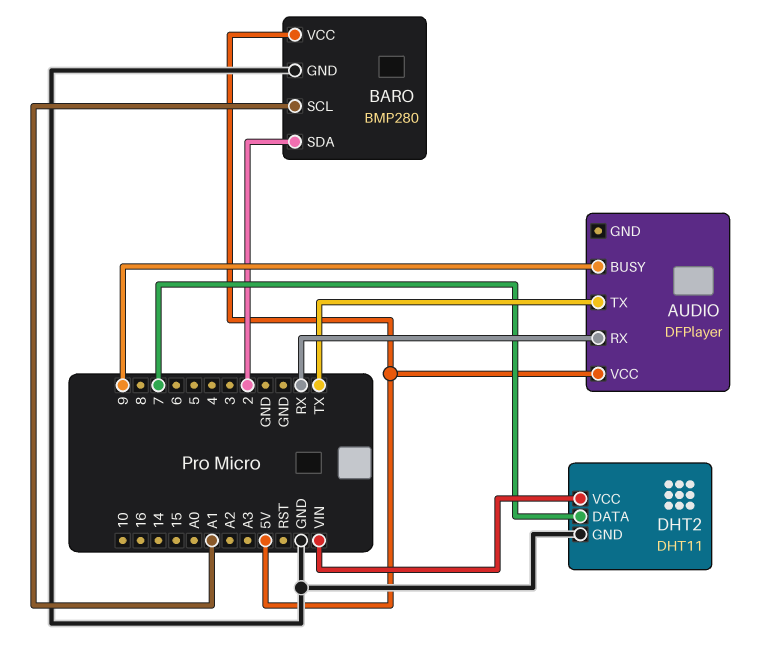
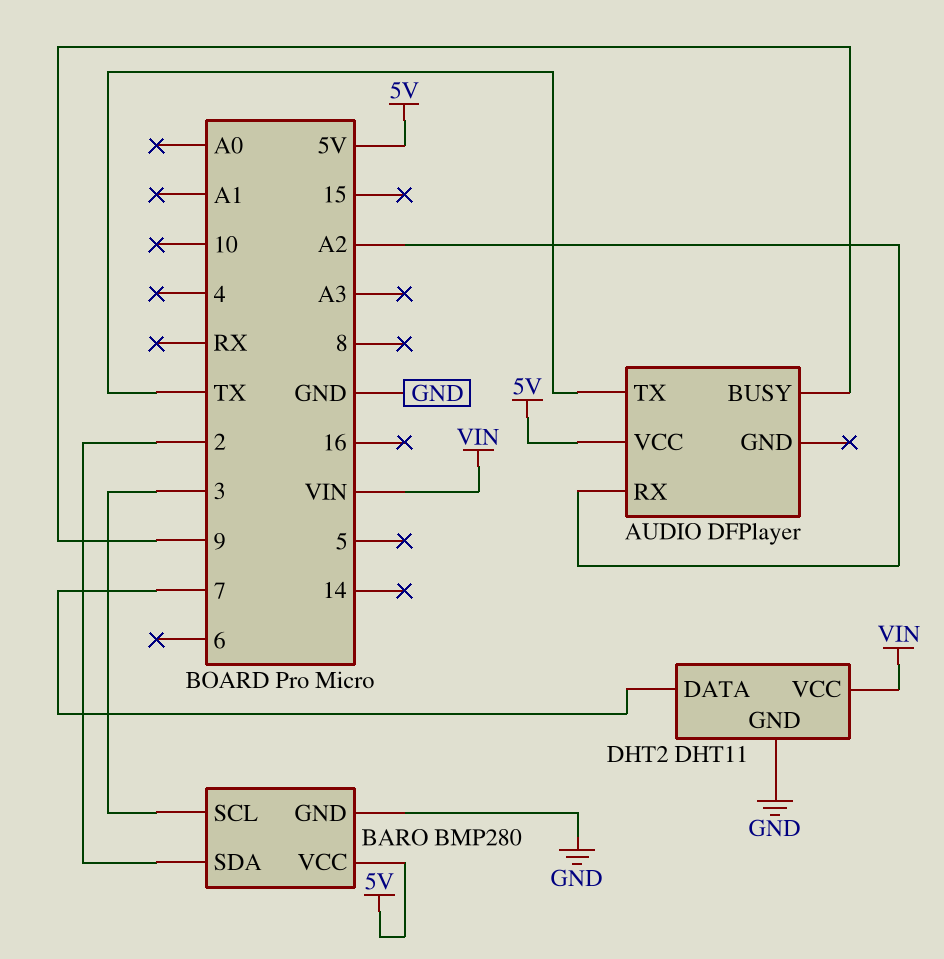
AUDIO pin RX: RX -> A2
BARO pin SCL: A1 -> 3

